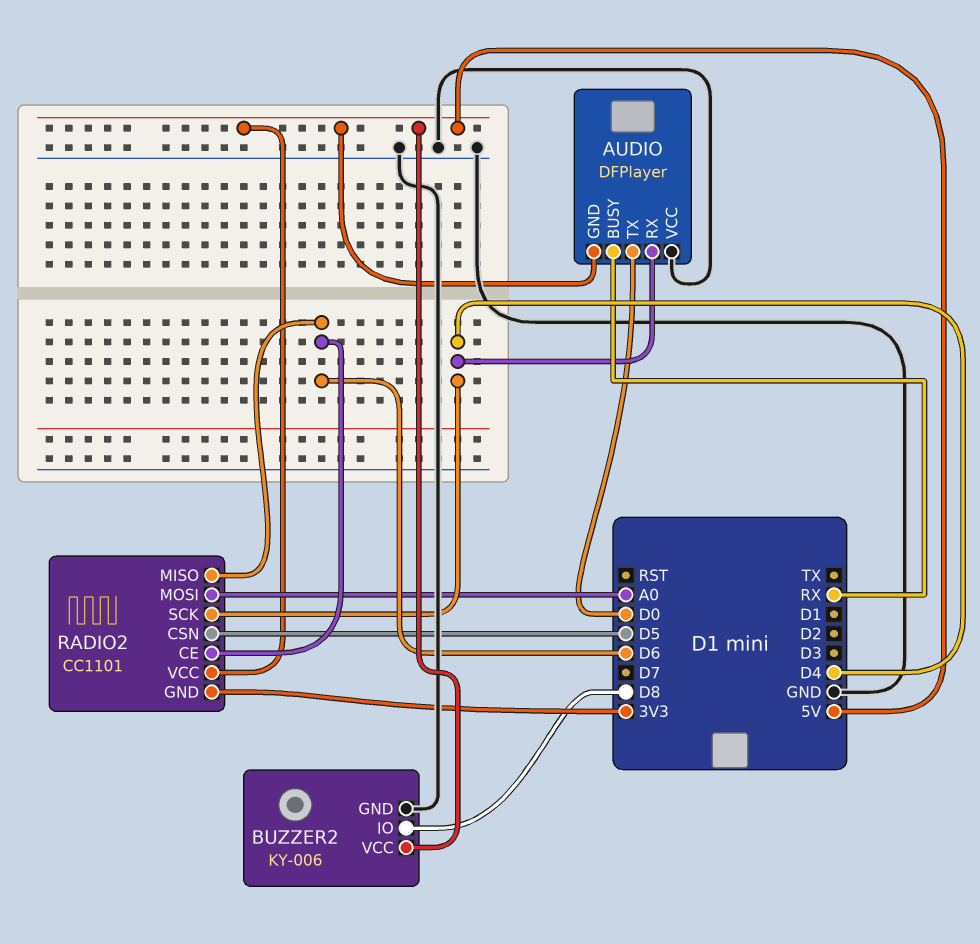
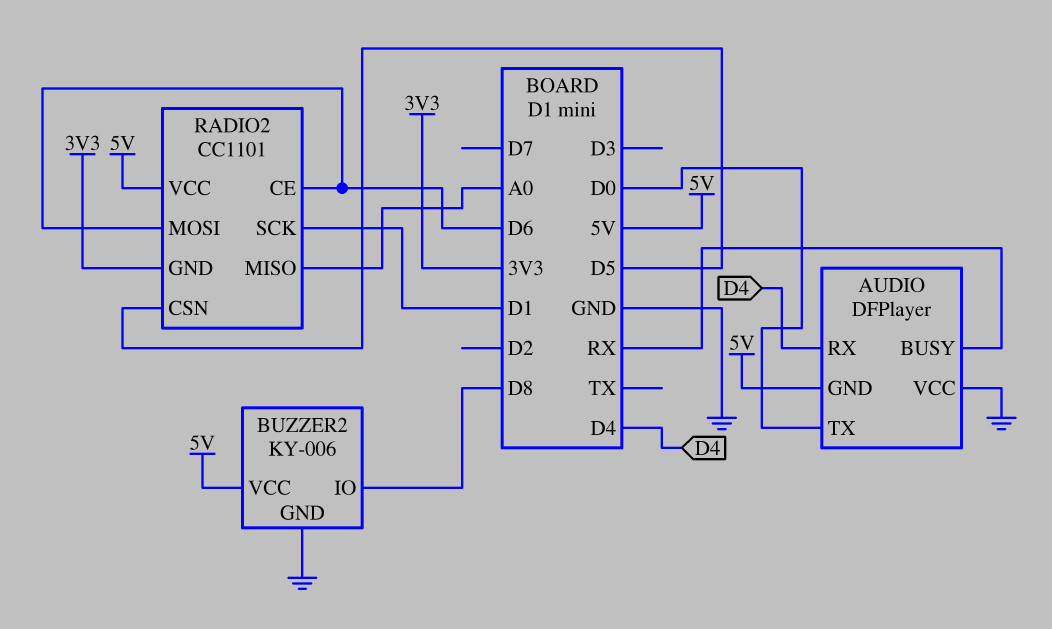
RADIO2 pin MISO: D6 -> A0
RADIO2 pin MOSI: A0 -> D6
RADIO2 pin SCK: D4 -> D1

